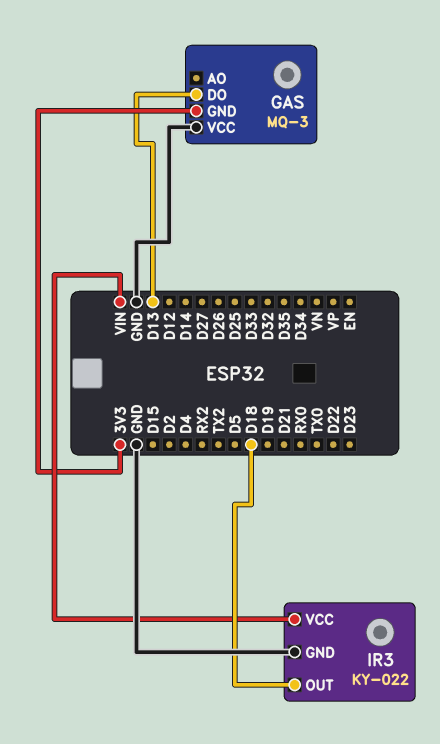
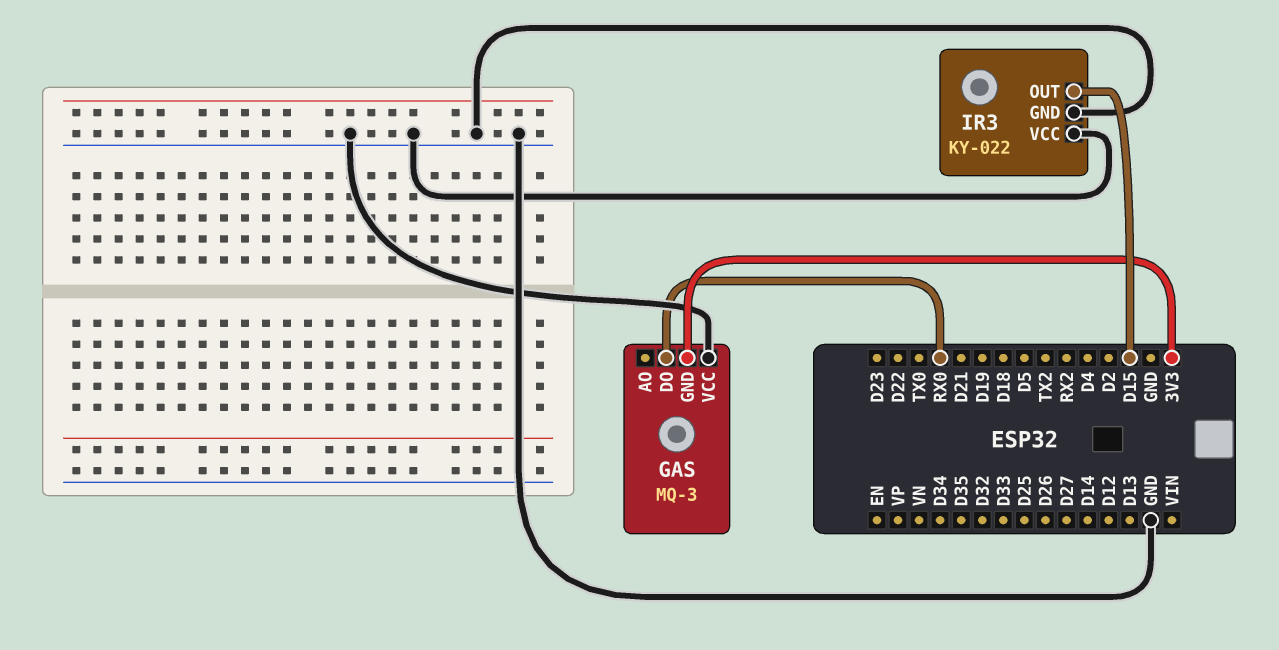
GAS pin DO: D13 -> RX0
IR3 pin OUT: D18 -> D15
IR3 pin VCC: VIN -> GND

